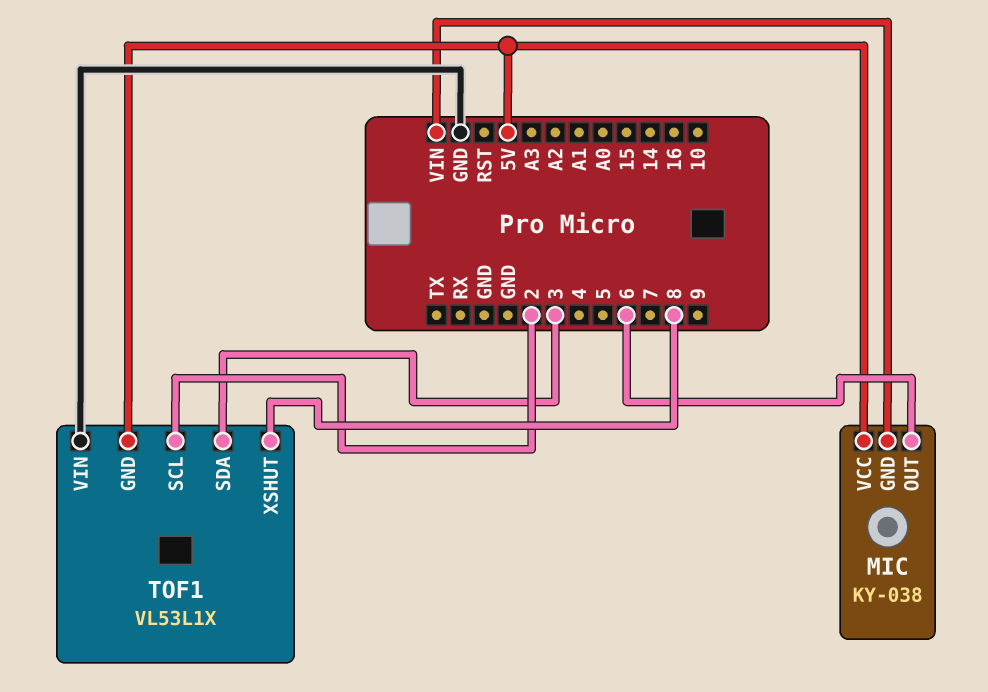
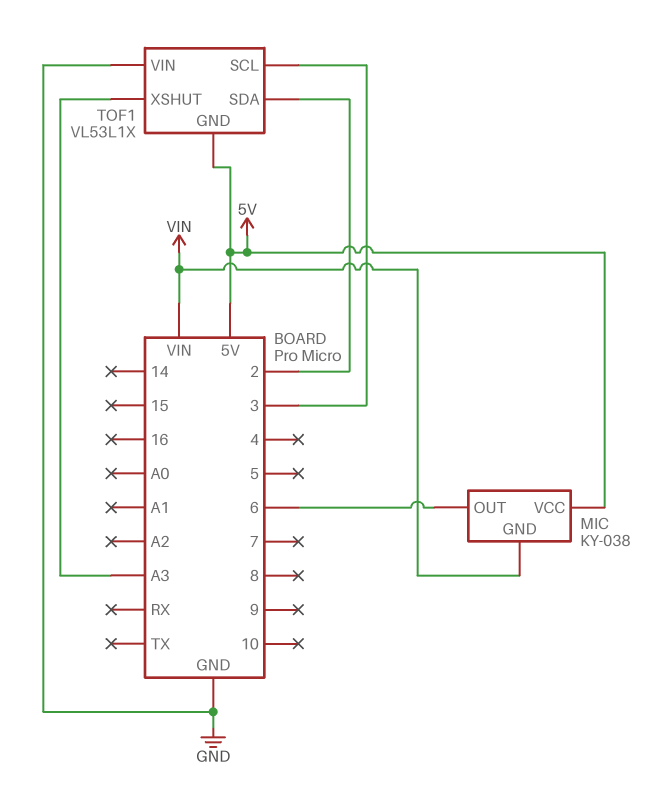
TOF1 pin SCL: 2 -> 3
TOF1 pin SDA: 3 -> 2
TOF1 pin XSHUT: 8 -> A3

